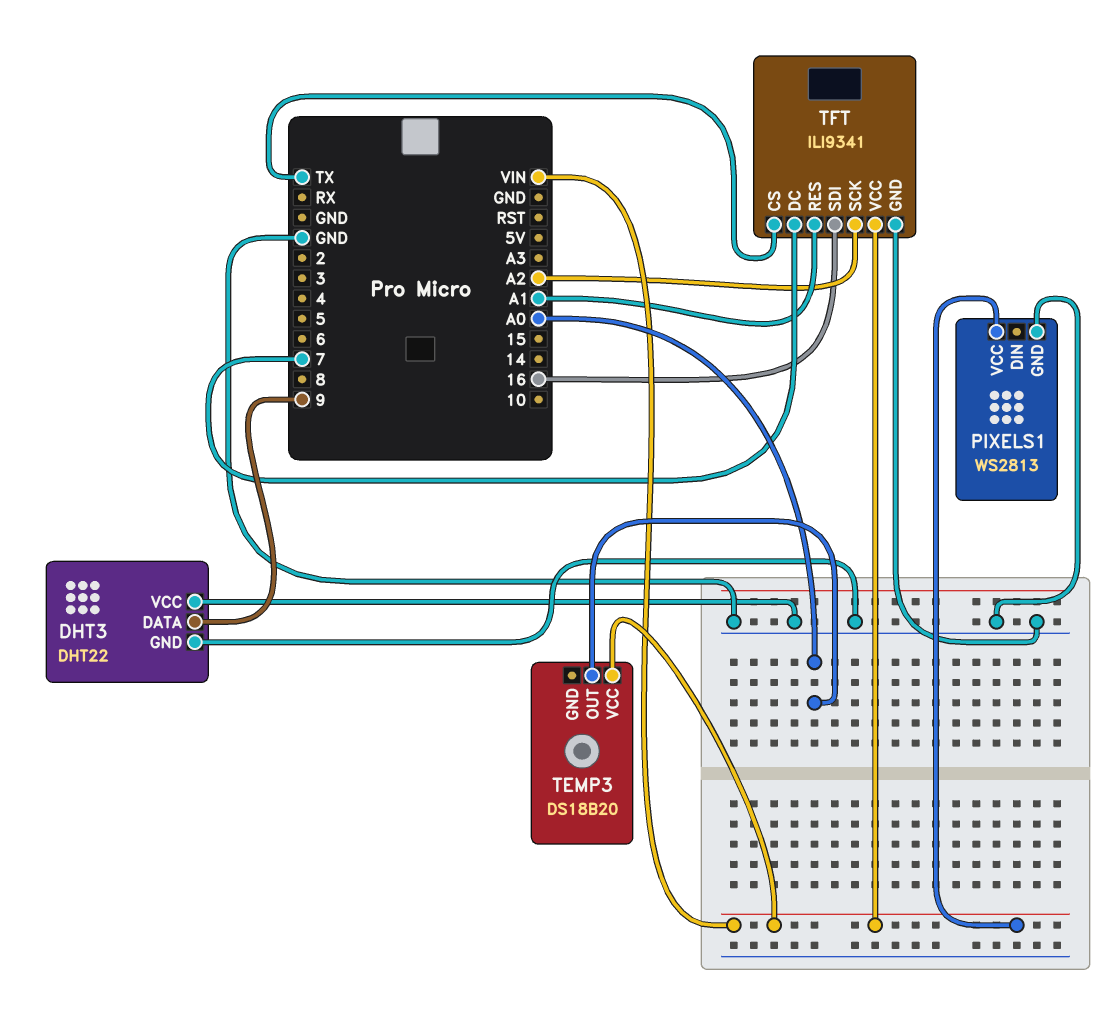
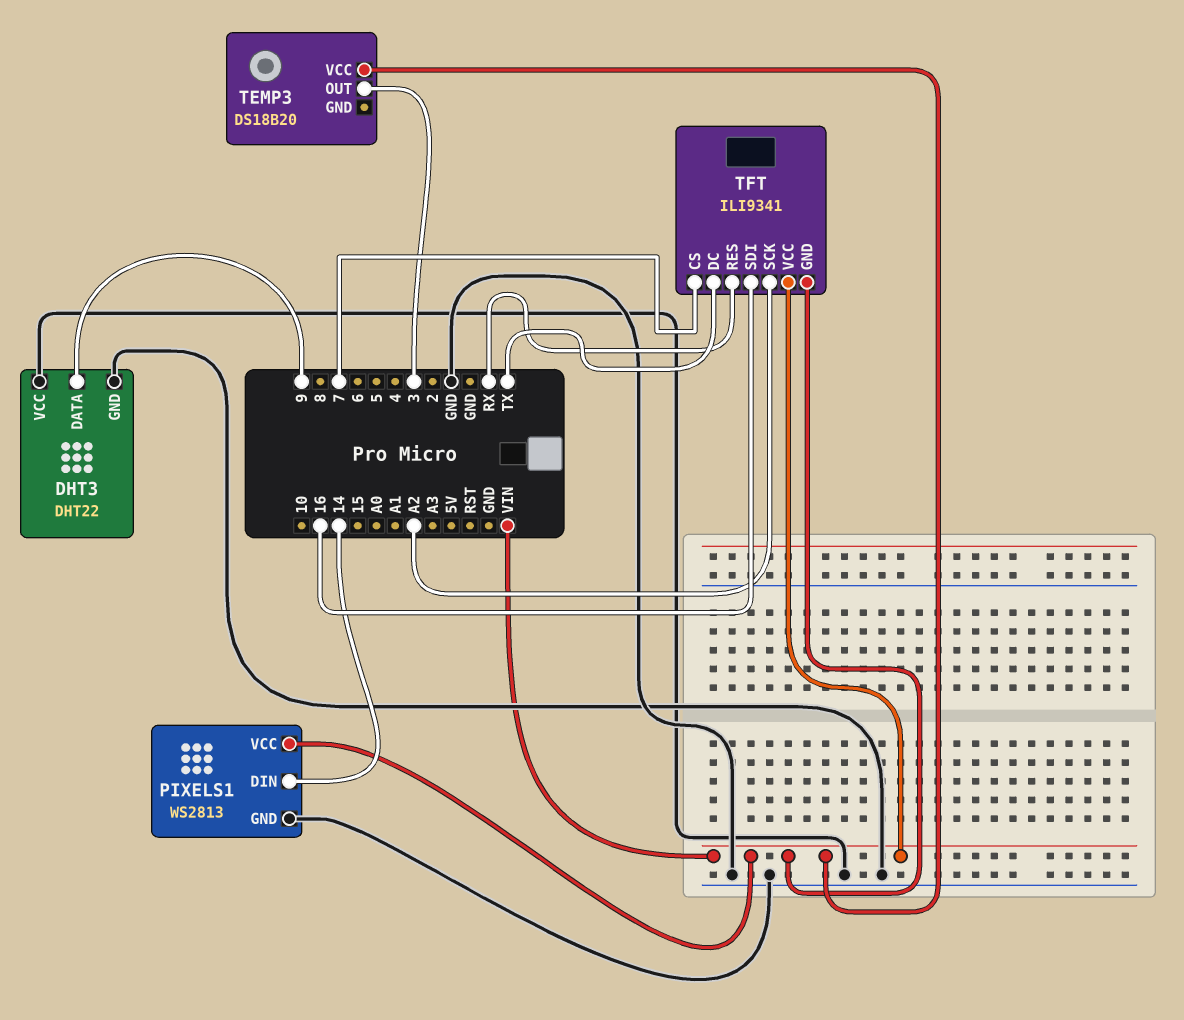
PIXELS1 pin DIN: none -> 14
TEMP3 pin OUT: A0 -> 3
TFT pin CS: TX -> 7
TFT pin DC: 7 -> TX
TFT pin GND: GND -> VIN
TFT pin RES: A1 -> RX

